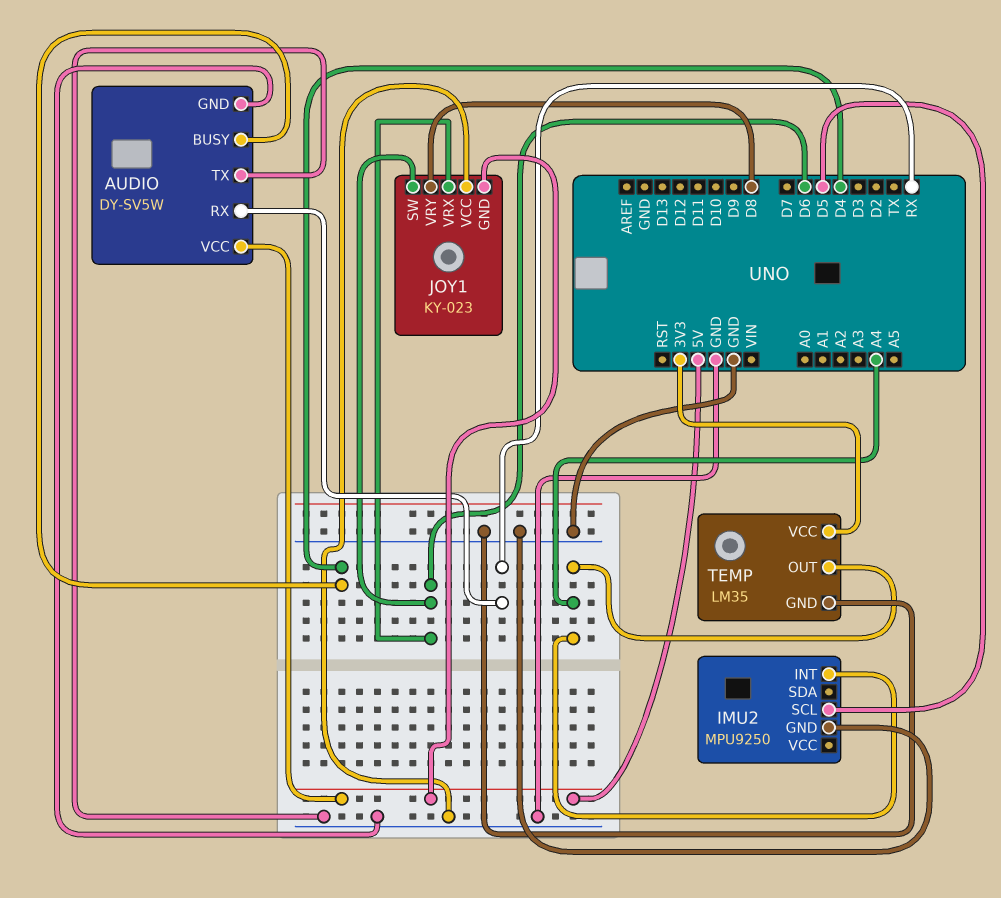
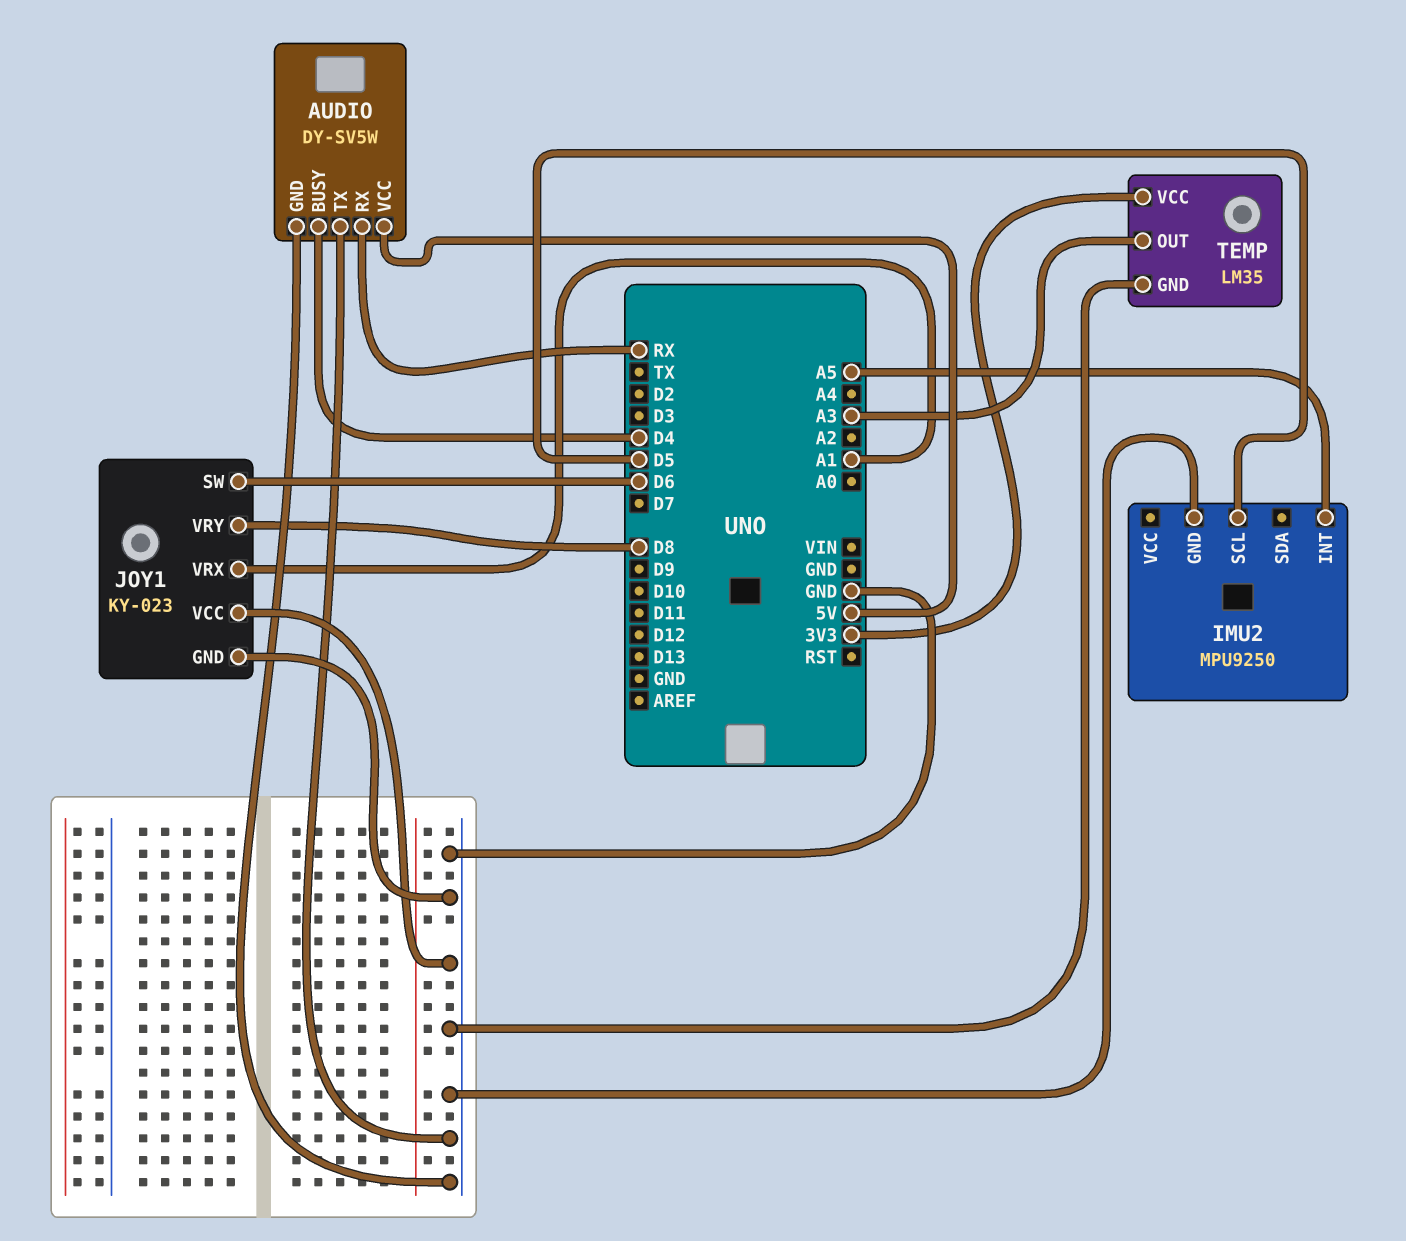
IMU2 pin INT: A4 -> A5
JOY1 pin GND: 5V -> GND
JOY1 pin VRX: D6 -> A1
TEMP pin OUT: A4 -> A3

